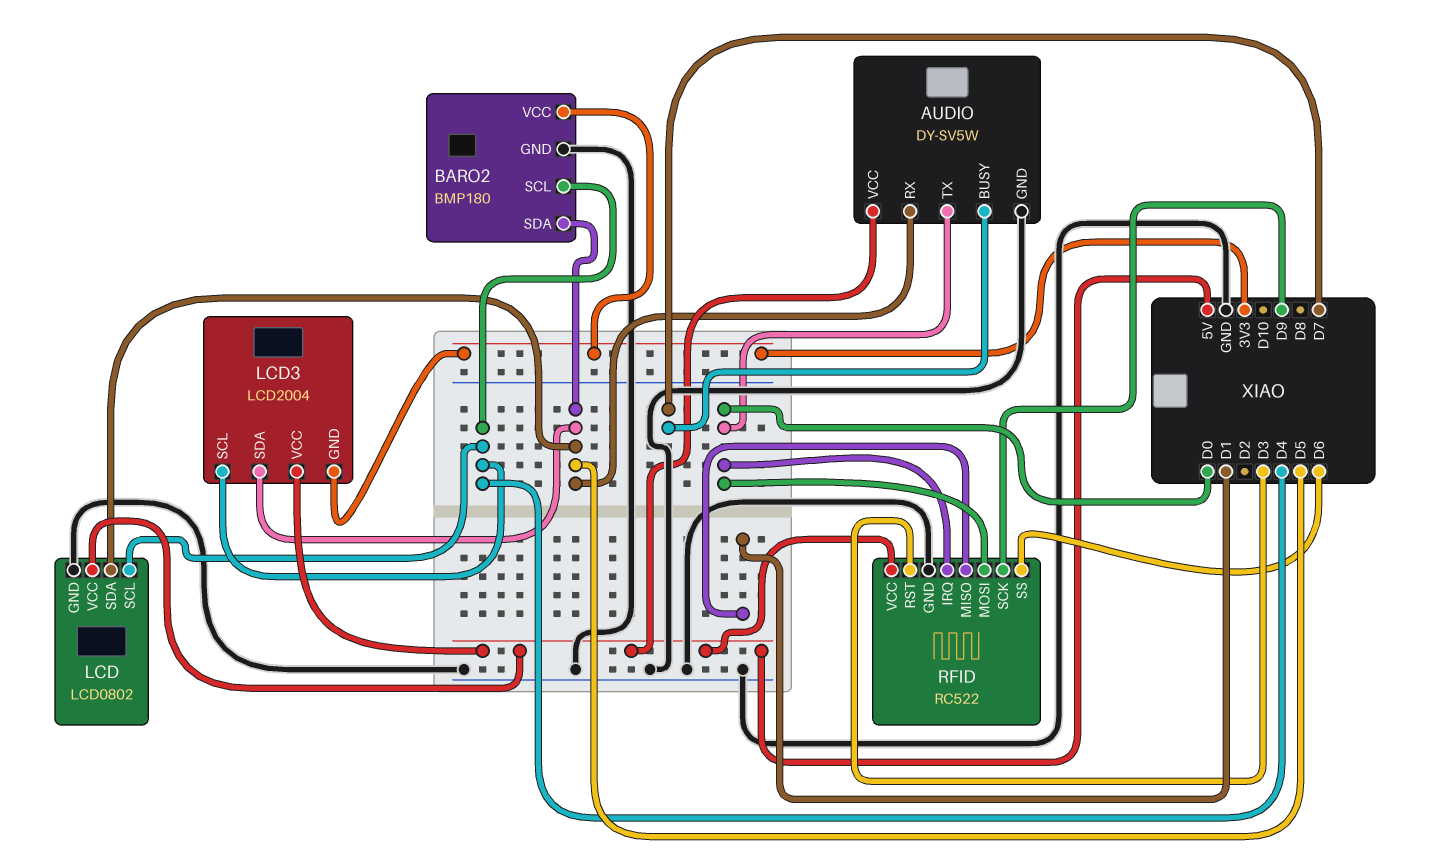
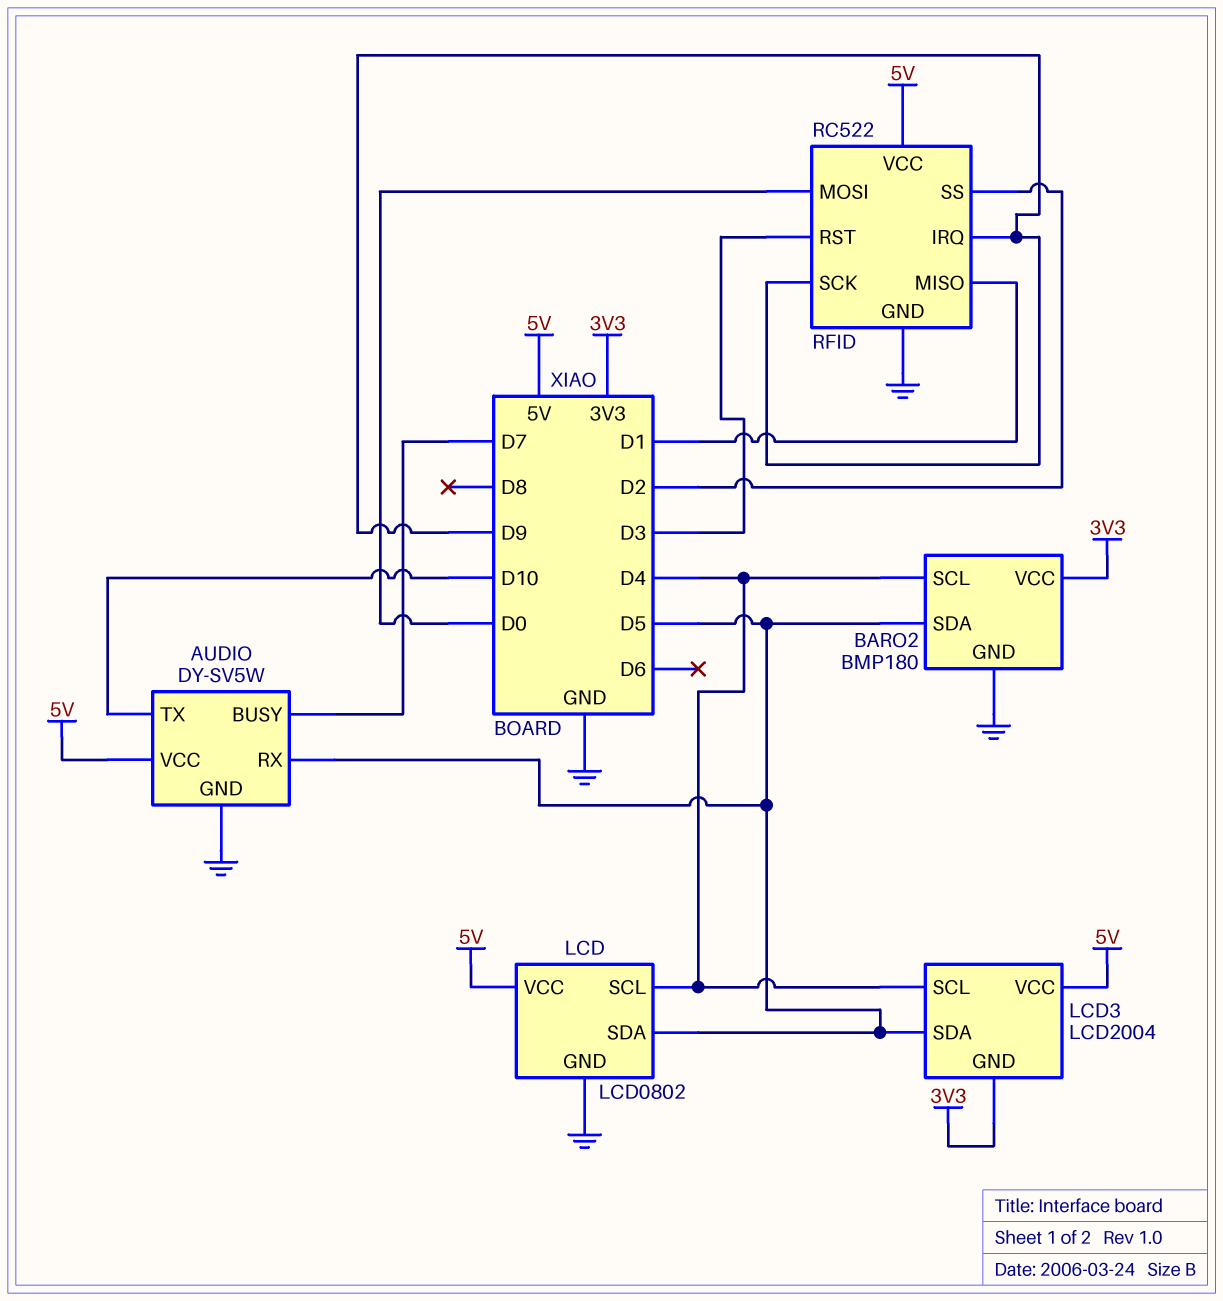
AUDIO pin TX: D0 -> D10
RFID pin IRQ: D0 -> D9
RFID pin SS: D6 -> D2

